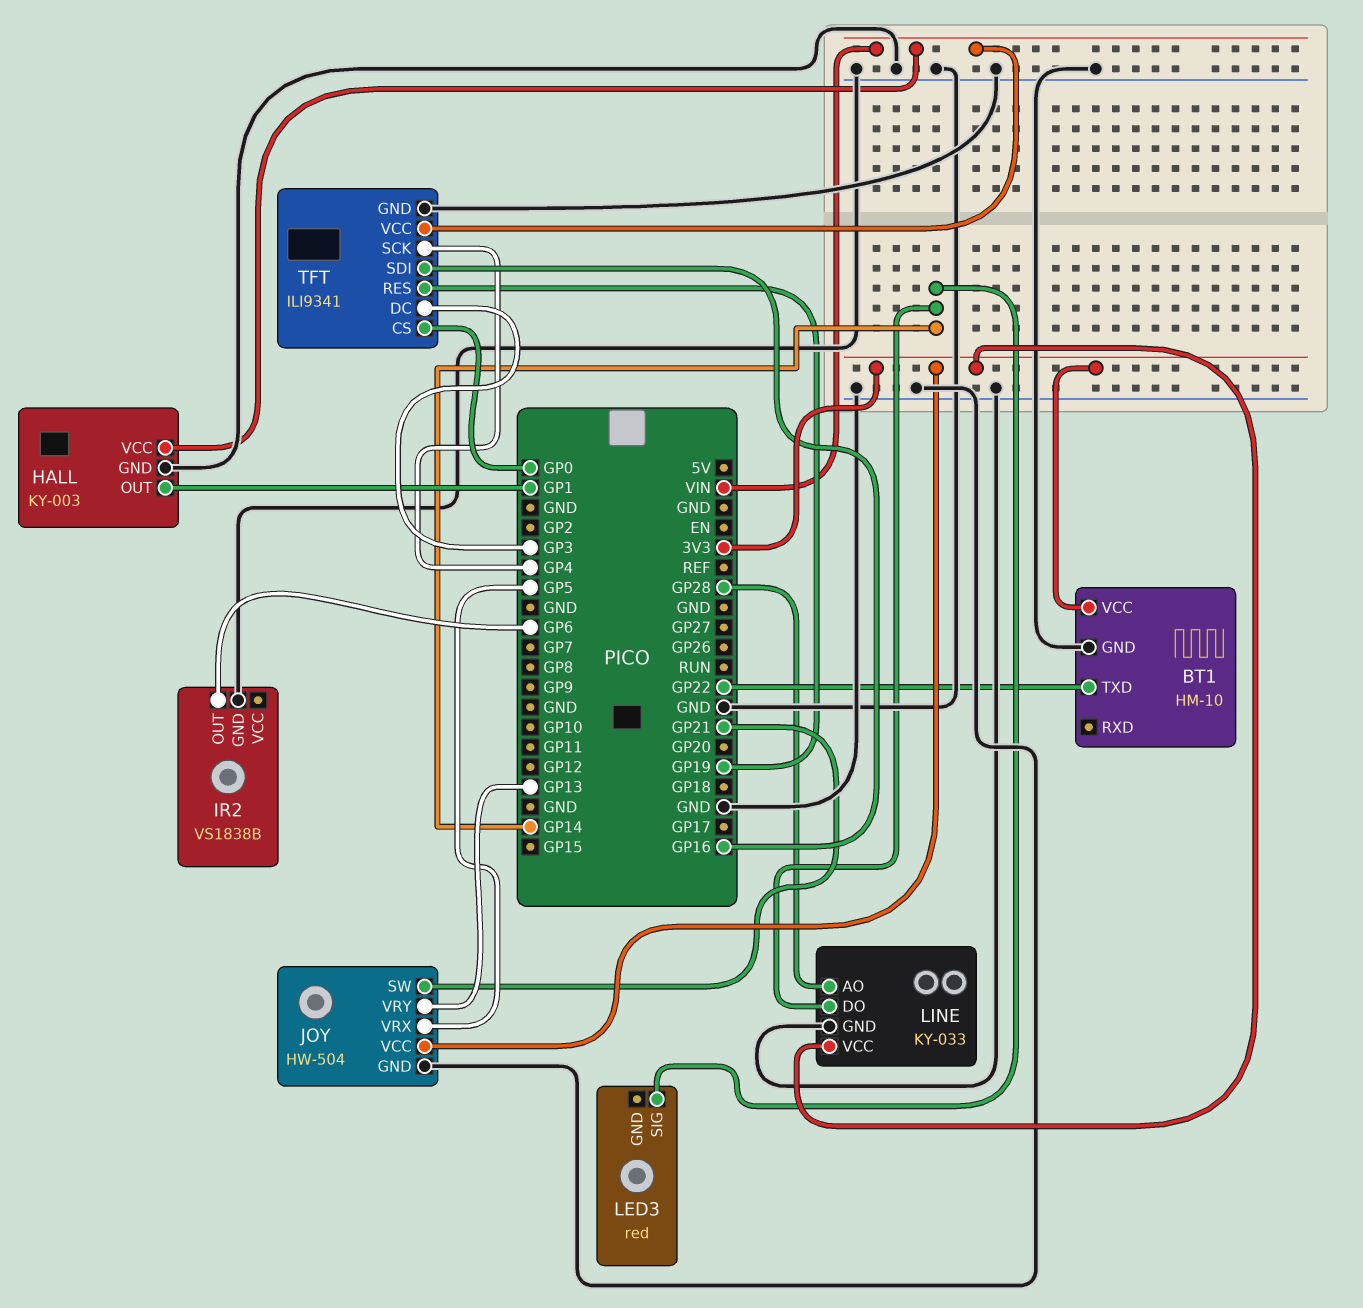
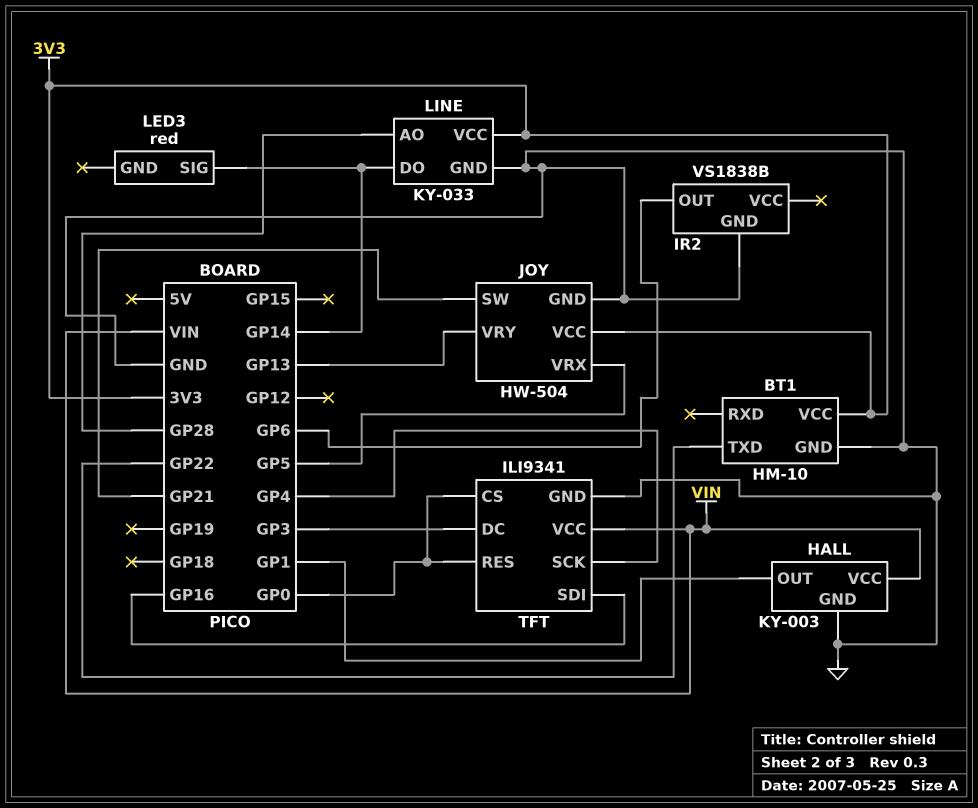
TFT pin RES: GP19 -> GP0

